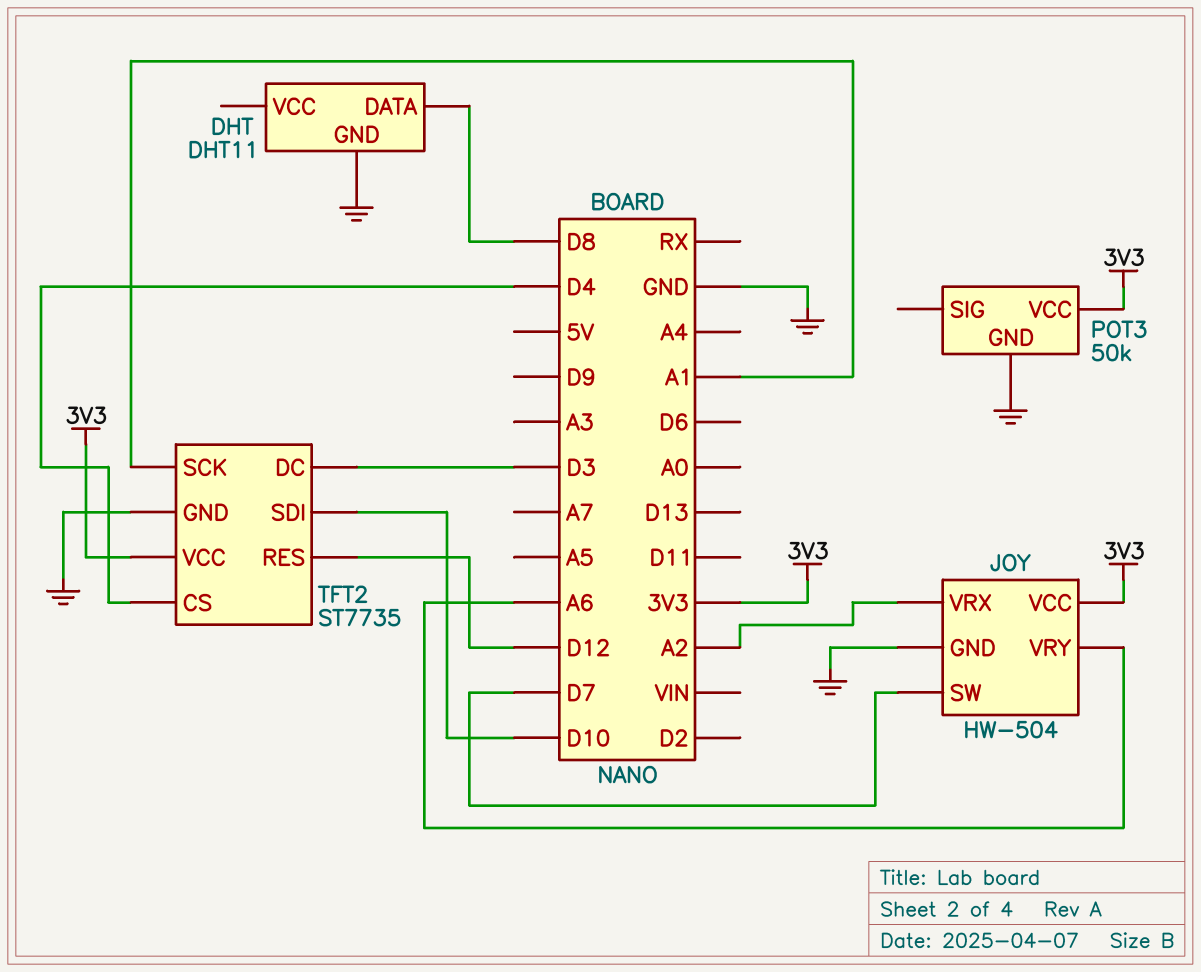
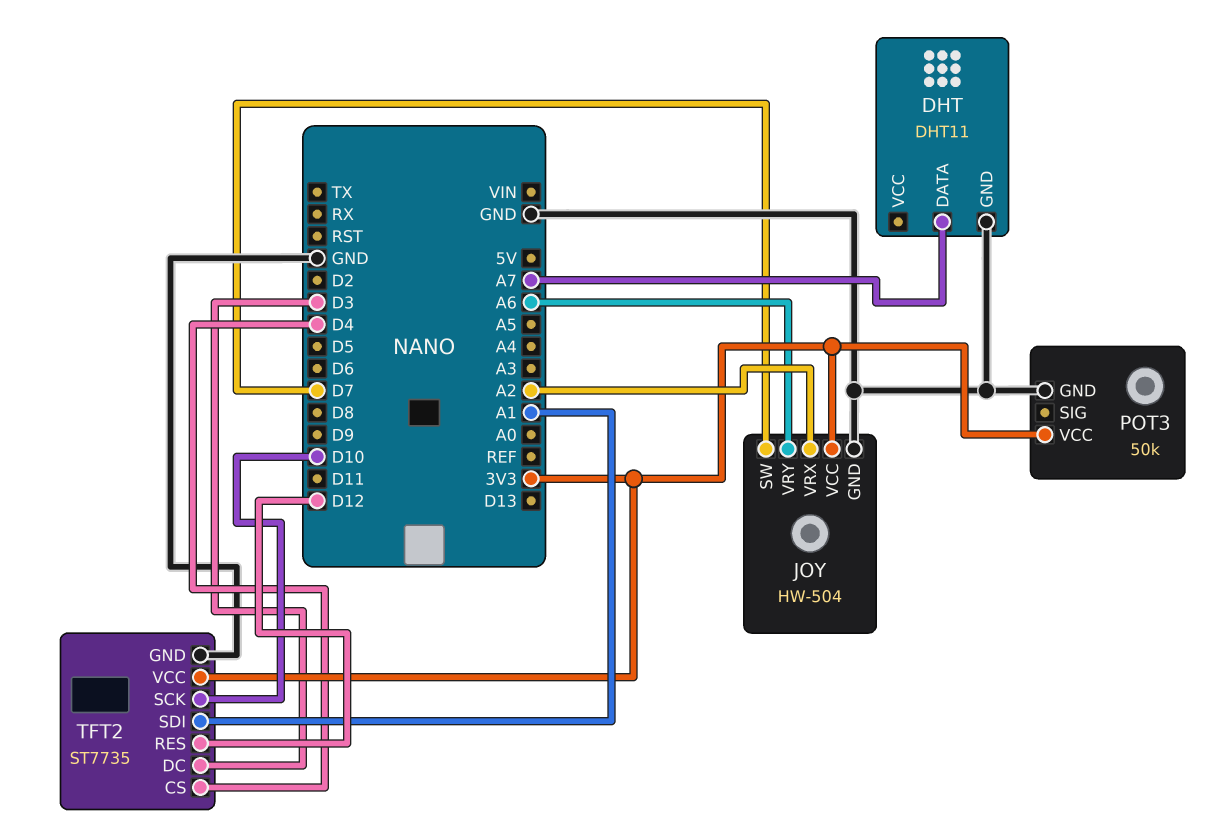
DHT pin DATA: D8 -> A7
TFT2 pin SCK: A1 -> D10
TFT2 pin SDI: D10 -> A1

